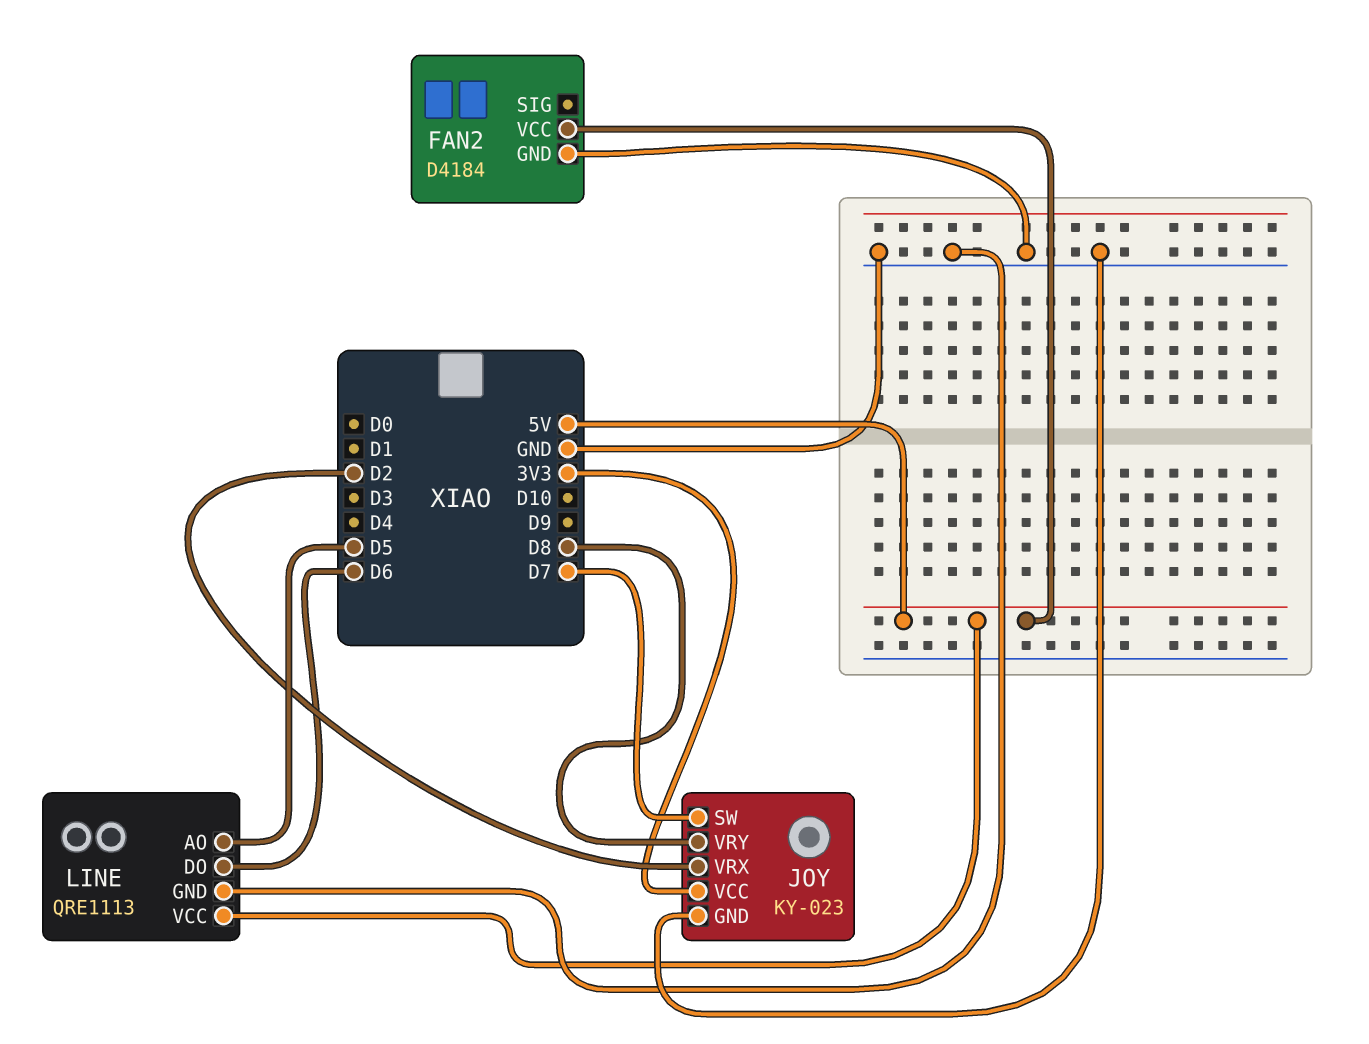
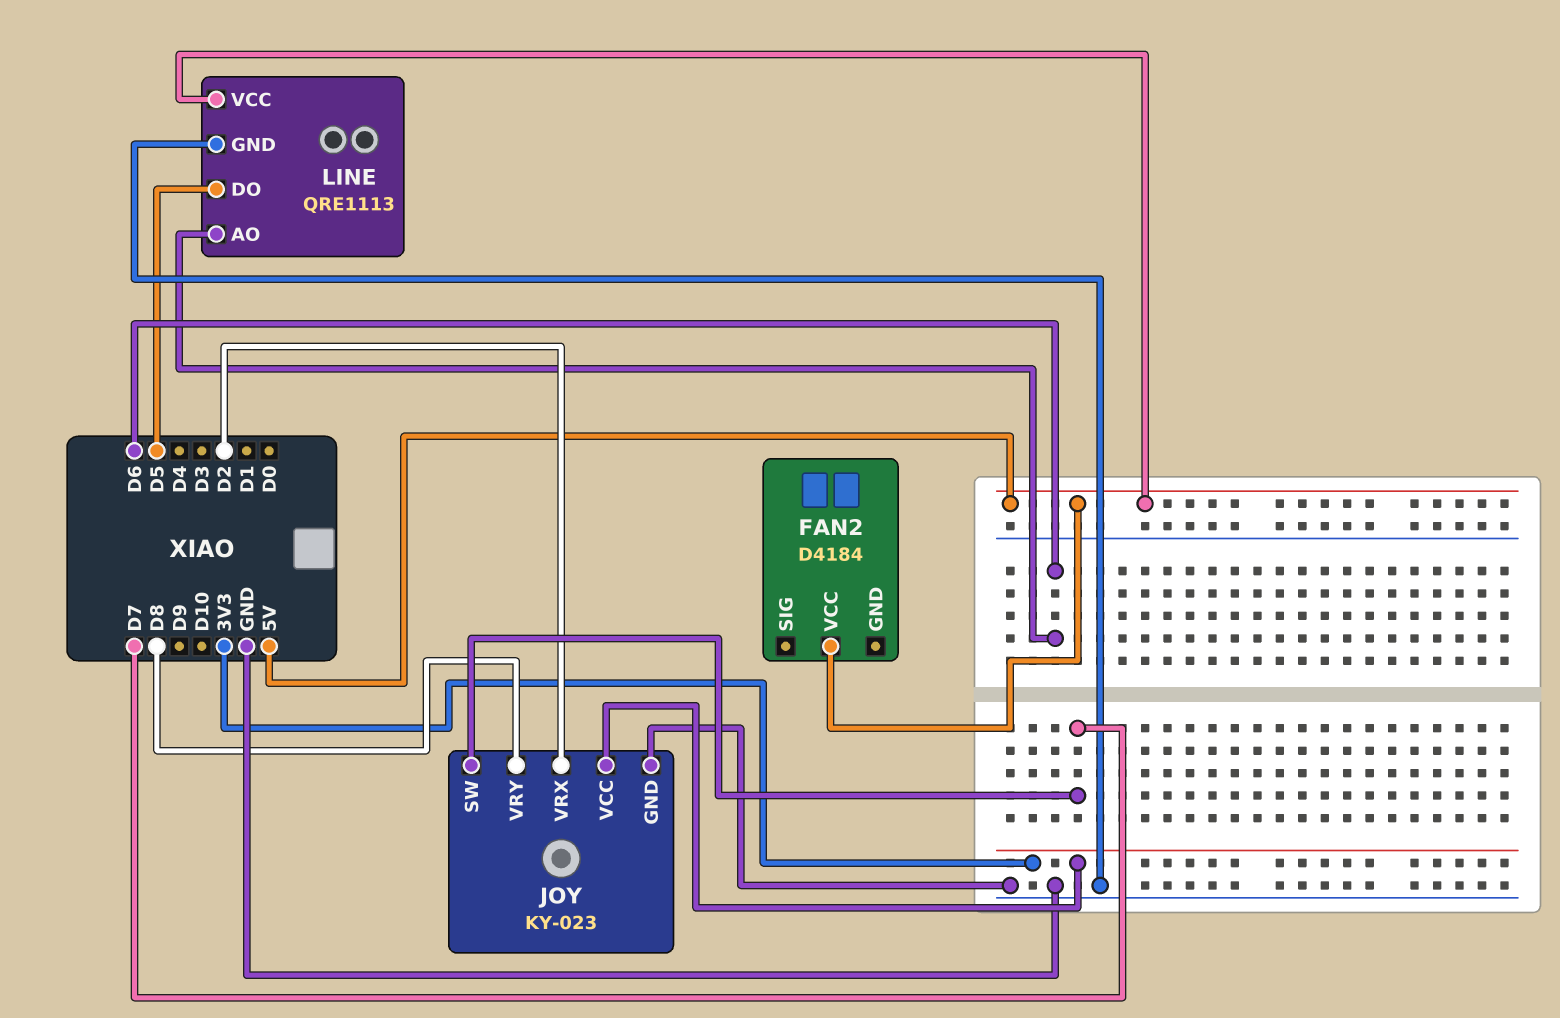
FAN2 pin GND: GND -> none
LINE pin AO: D5 -> D6
LINE pin DO: D6 -> D5

